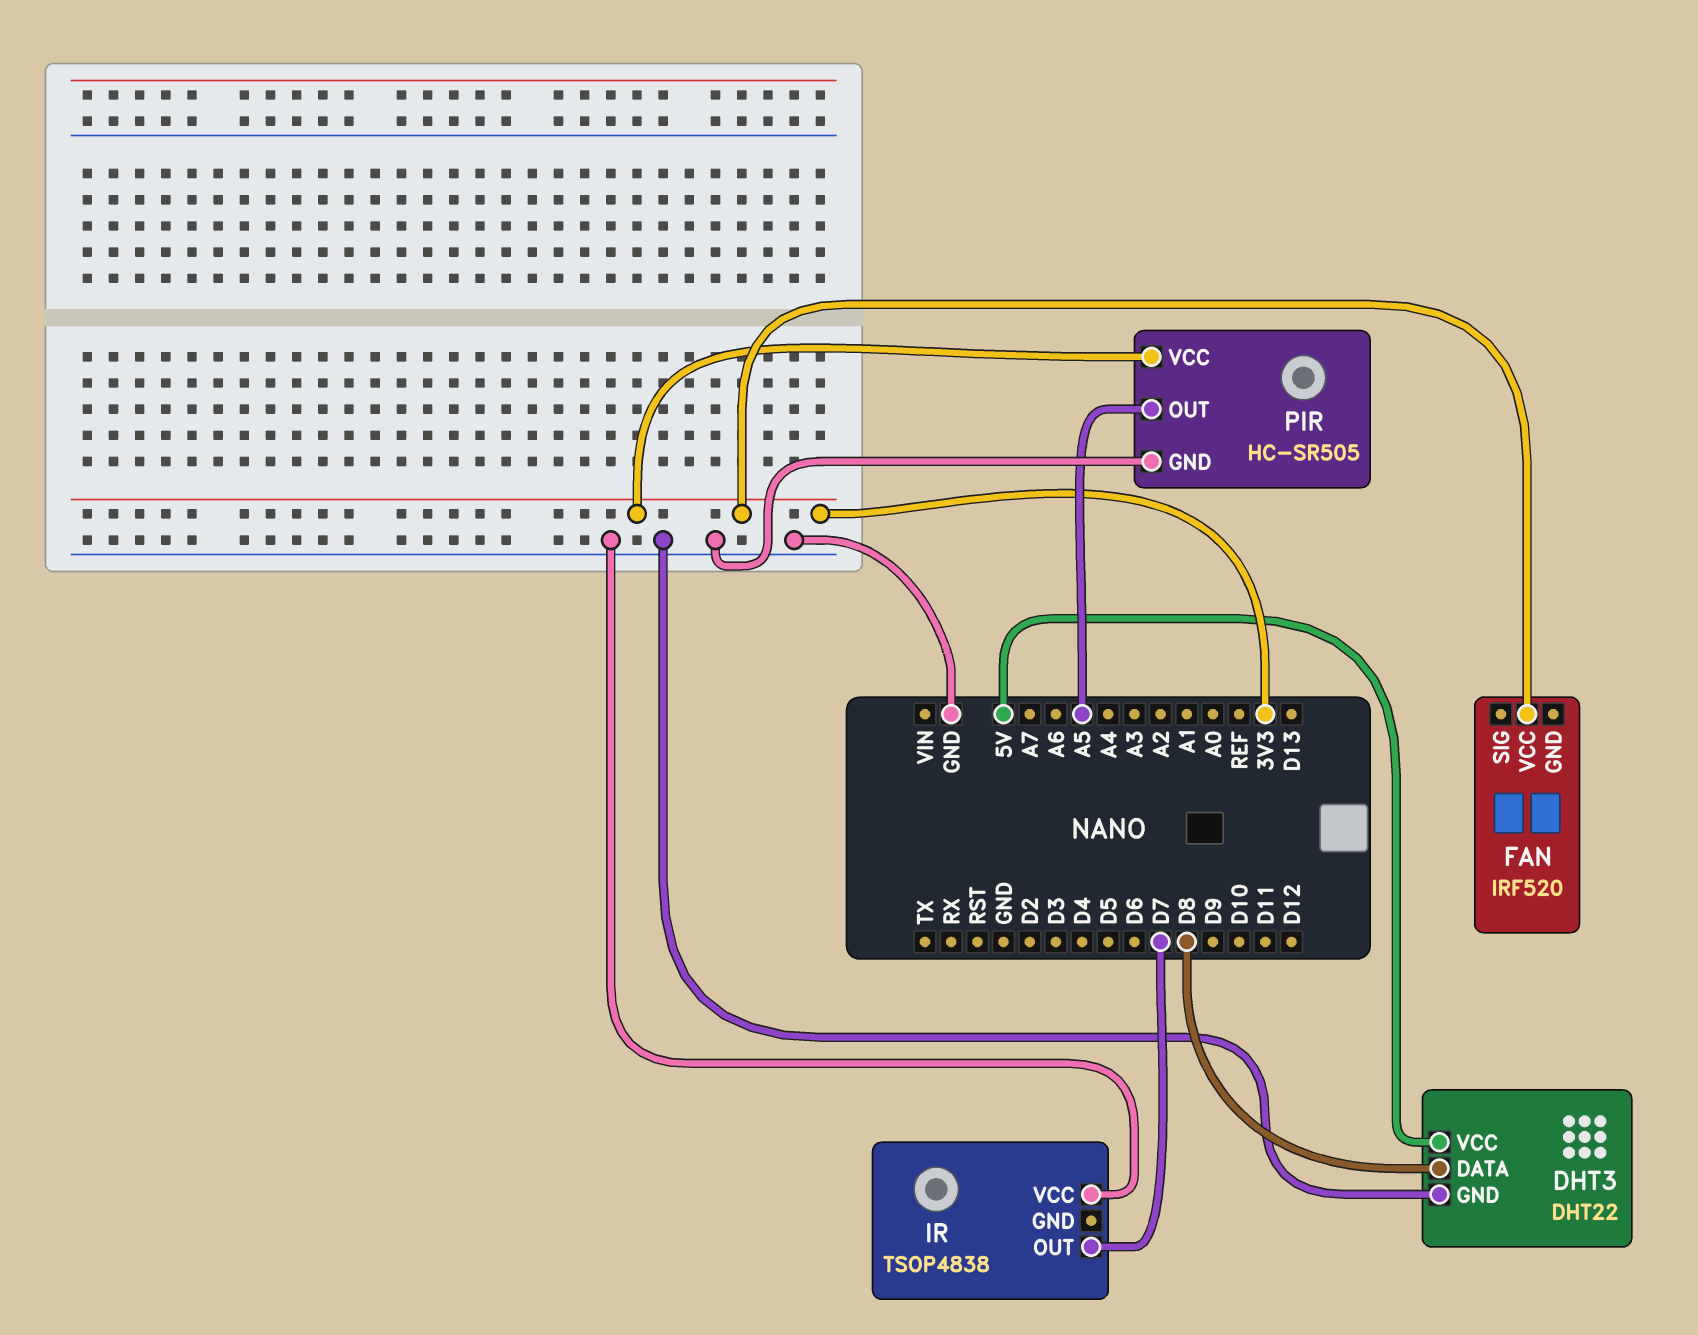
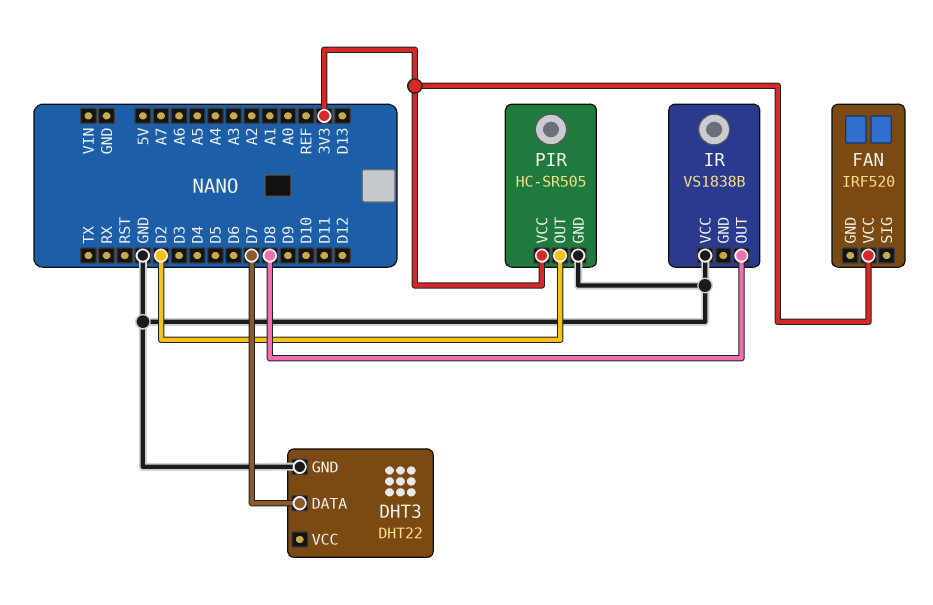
DHT3 pin DATA: D8 -> D7
DHT3 pin VCC: 5V -> none
IR: TSOP4838 -> VS1838B
IR pin OUT: D7 -> D8
PIR pin OUT: A5 -> D2

